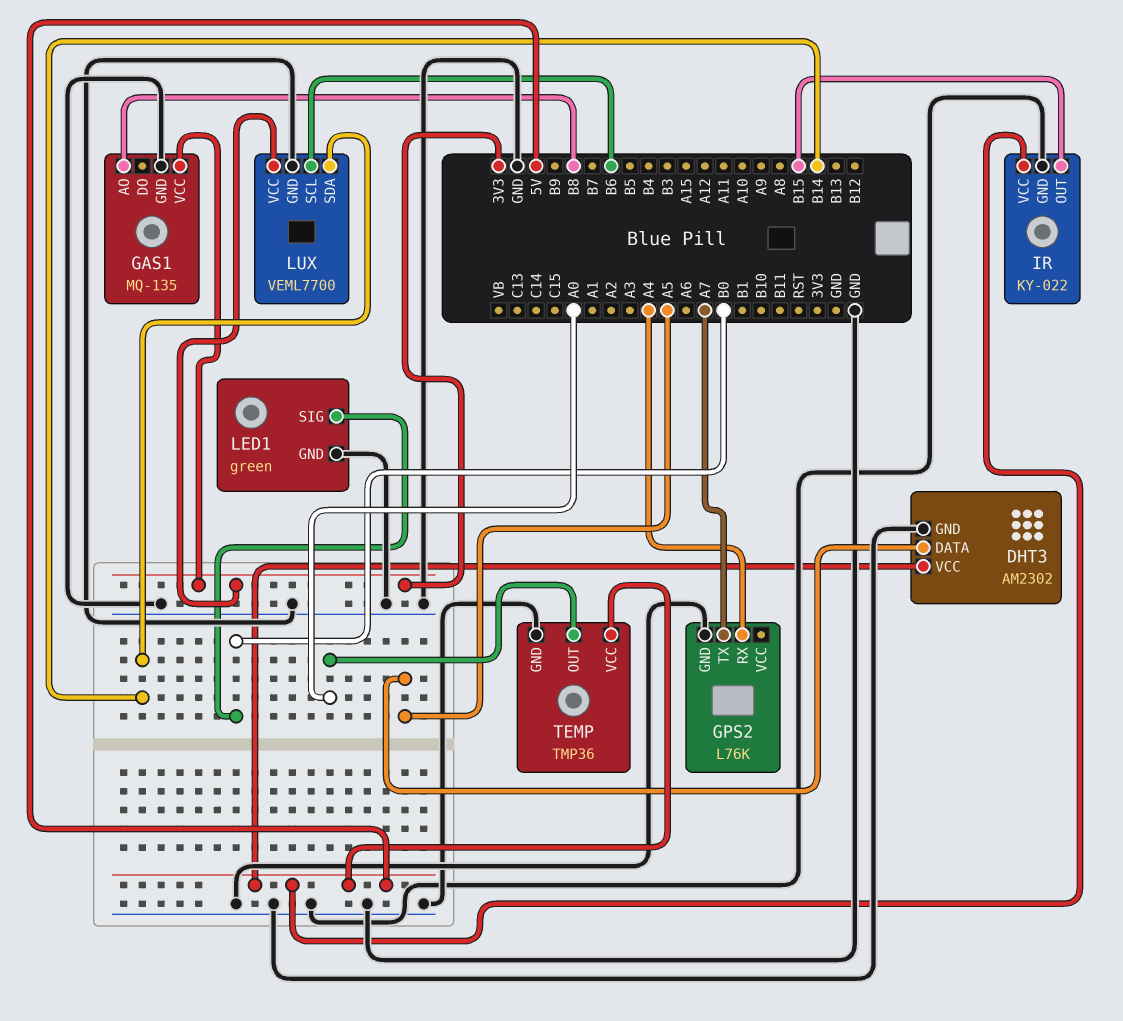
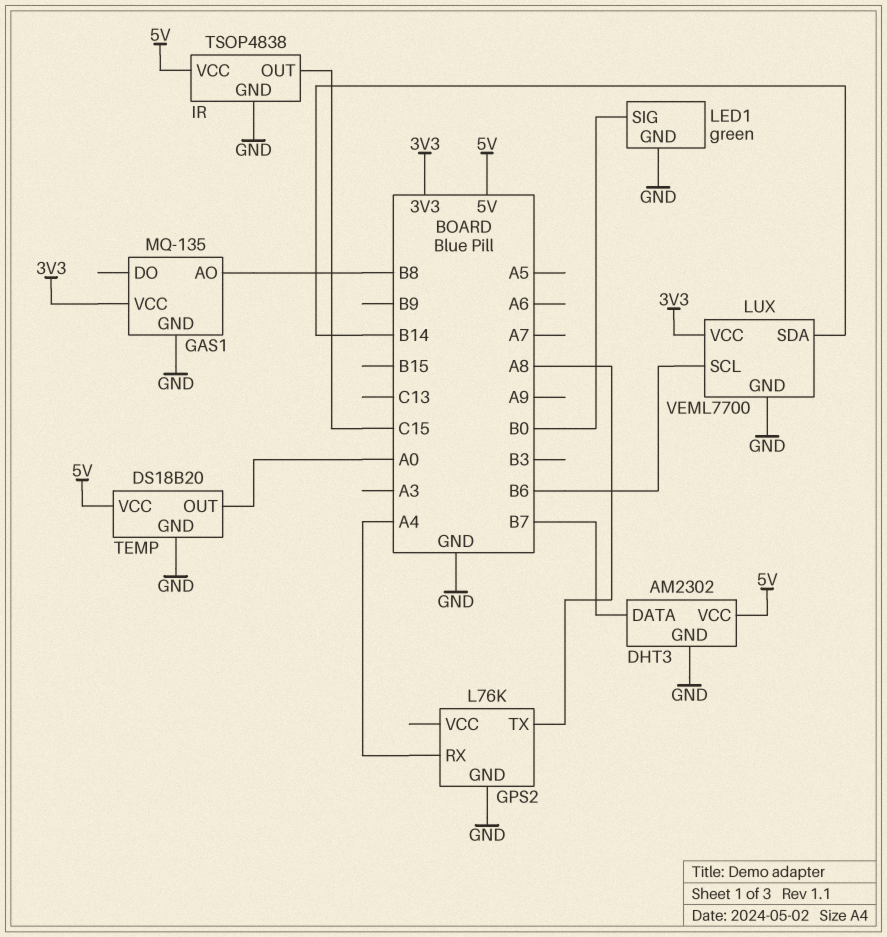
DHT3 pin DATA: A5 -> B7
GPS2 pin TX: A7 -> A8
IR: KY-022 -> TSOP4838
IR pin OUT: B15 -> C15
TEMP: TMP36 -> DS18B20

